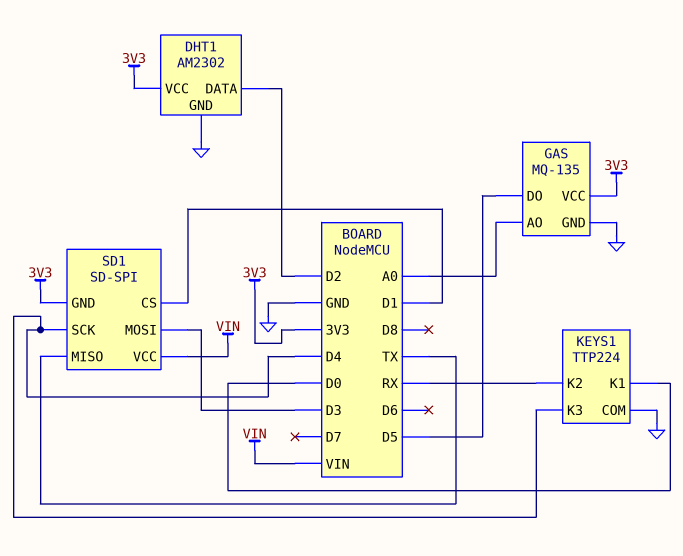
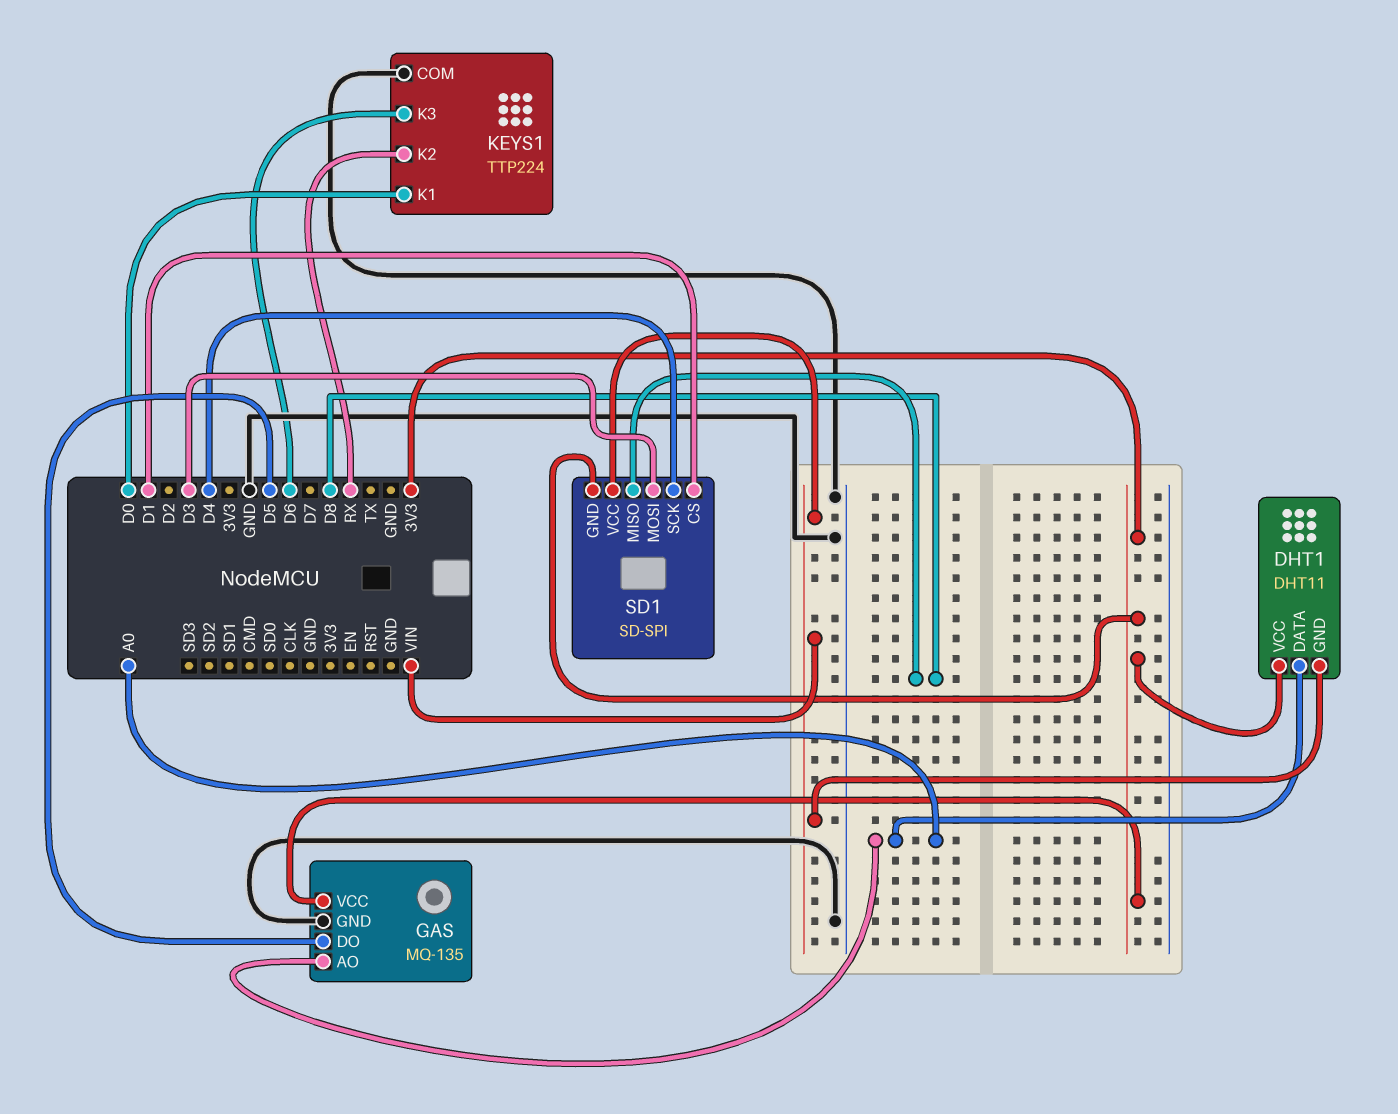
DHT1: AM2302 -> DHT11
DHT1 pin DATA: D2 -> A0
DHT1 pin GND: GND -> VIN
KEYS1 pin K3: D4 -> D6
SD1 pin MISO: TX -> D8

